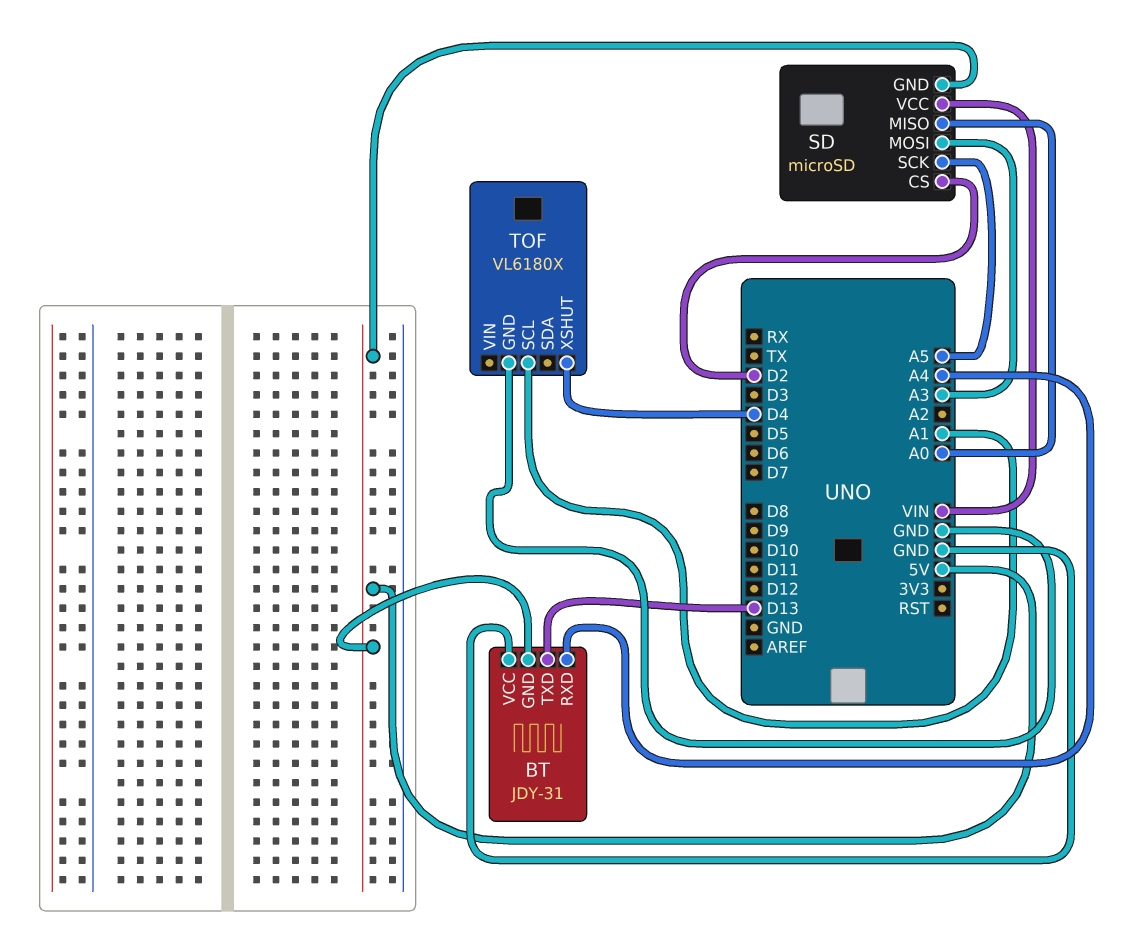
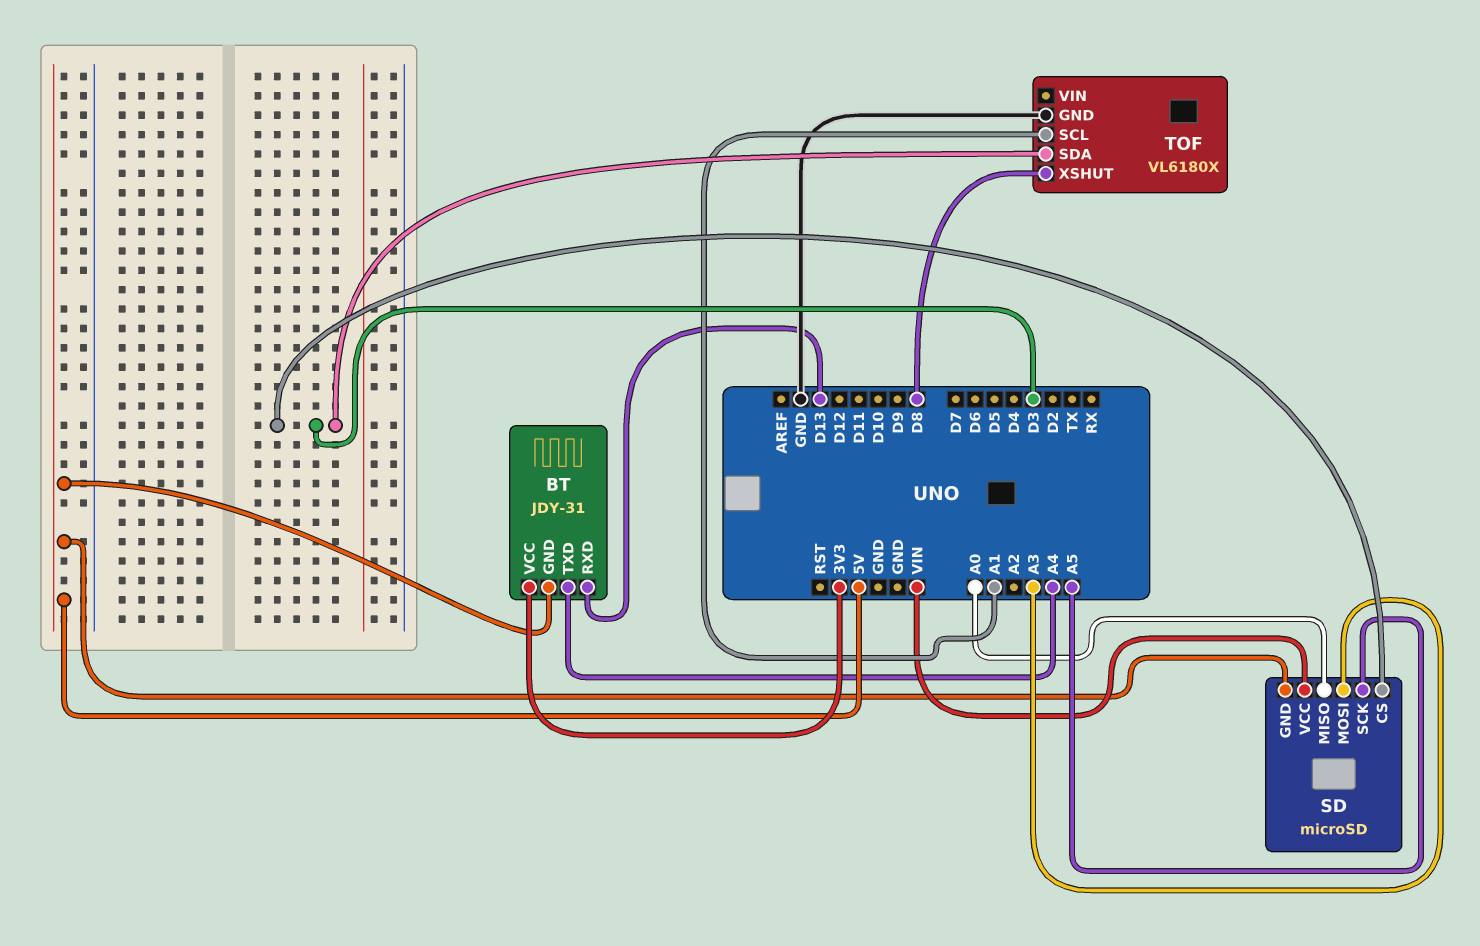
BT pin RXD: A4 -> D13
BT pin TXD: D13 -> A4
BT pin VCC: GND -> 3V3
SD pin CS: D2 -> D3
TOF pin SDA: none -> D3
TOF pin XSHUT: D4 -> D8

